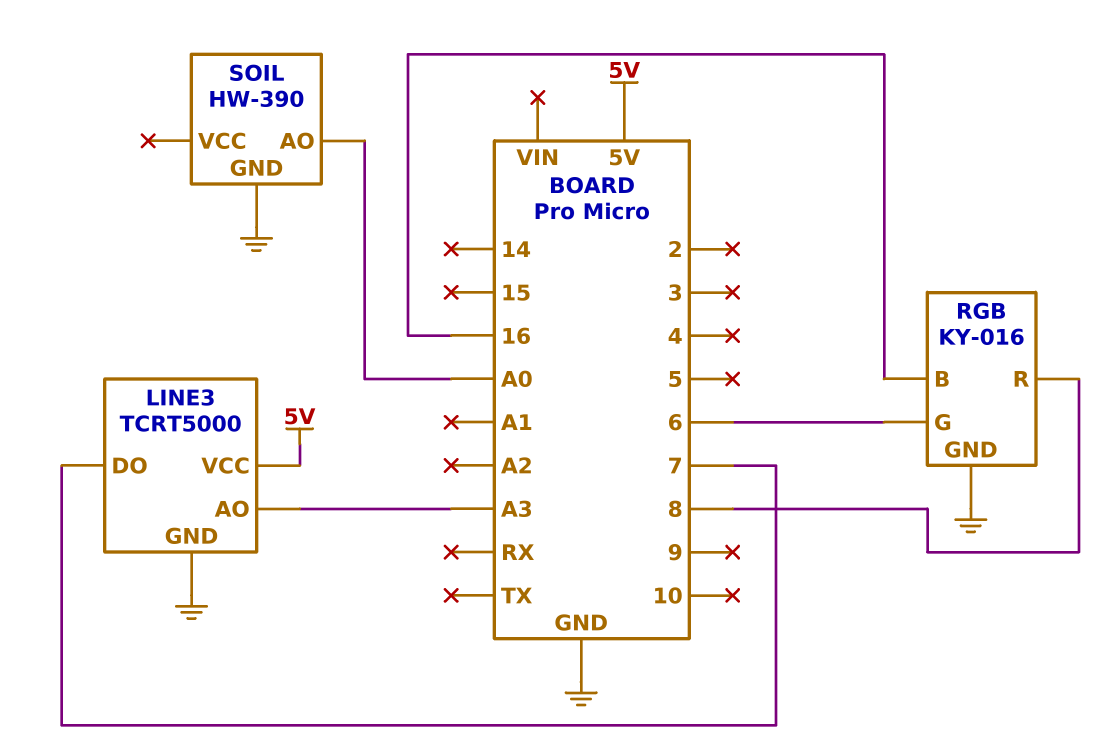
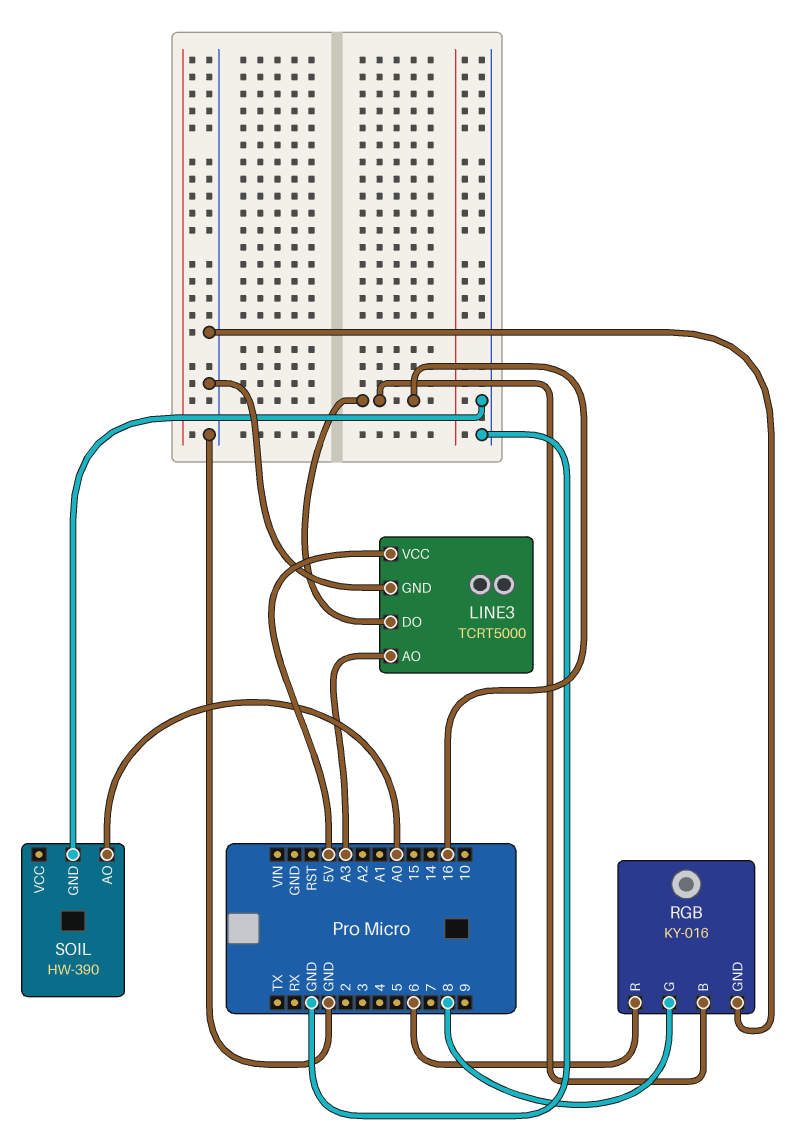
LINE3 pin DO: 7 -> 16
RGB pin G: 6 -> 8
RGB pin R: 8 -> 6

